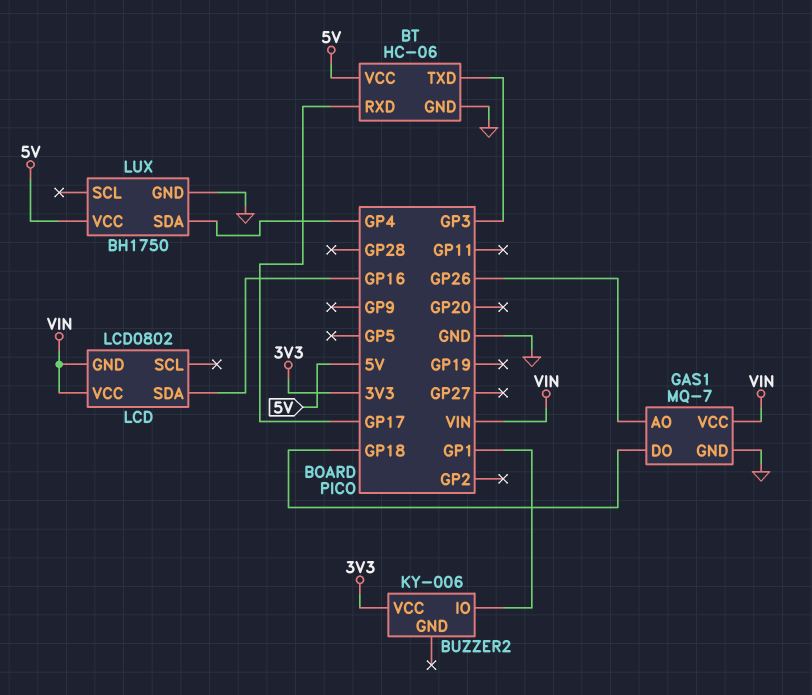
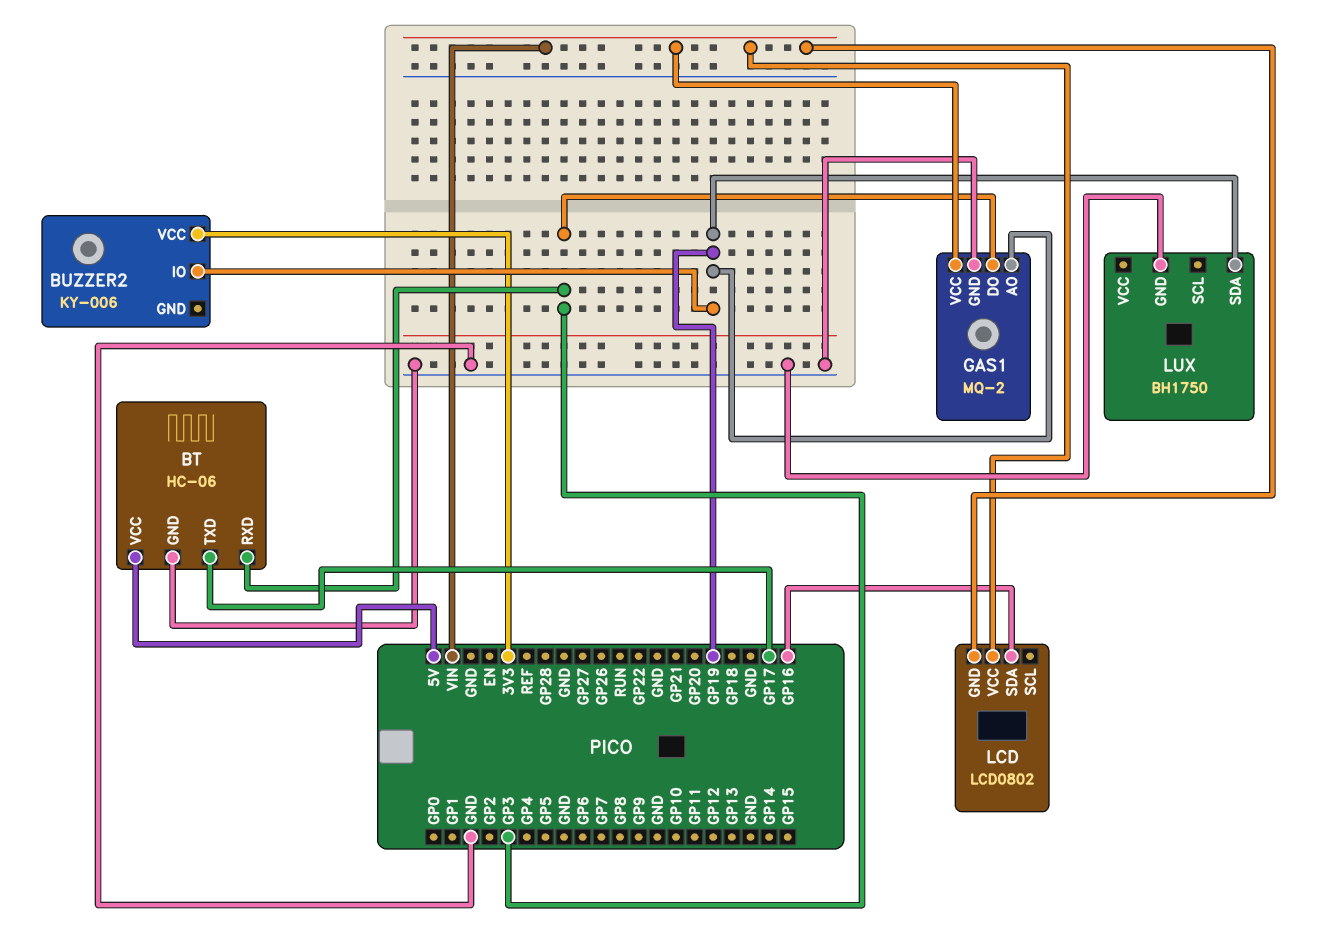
BT pin RXD: GP17 -> GP3
BT pin TXD: GP3 -> GP17
BUZZER2 pin IO: GP1 -> GP19
GAS1: MQ-7 -> MQ-2
GAS1 pin AO: GP26 -> GP19
GAS1 pin DO: GP18 -> GP3
LUX pin SDA: GP4 -> GP19
LUX pin VCC: 5V -> none

